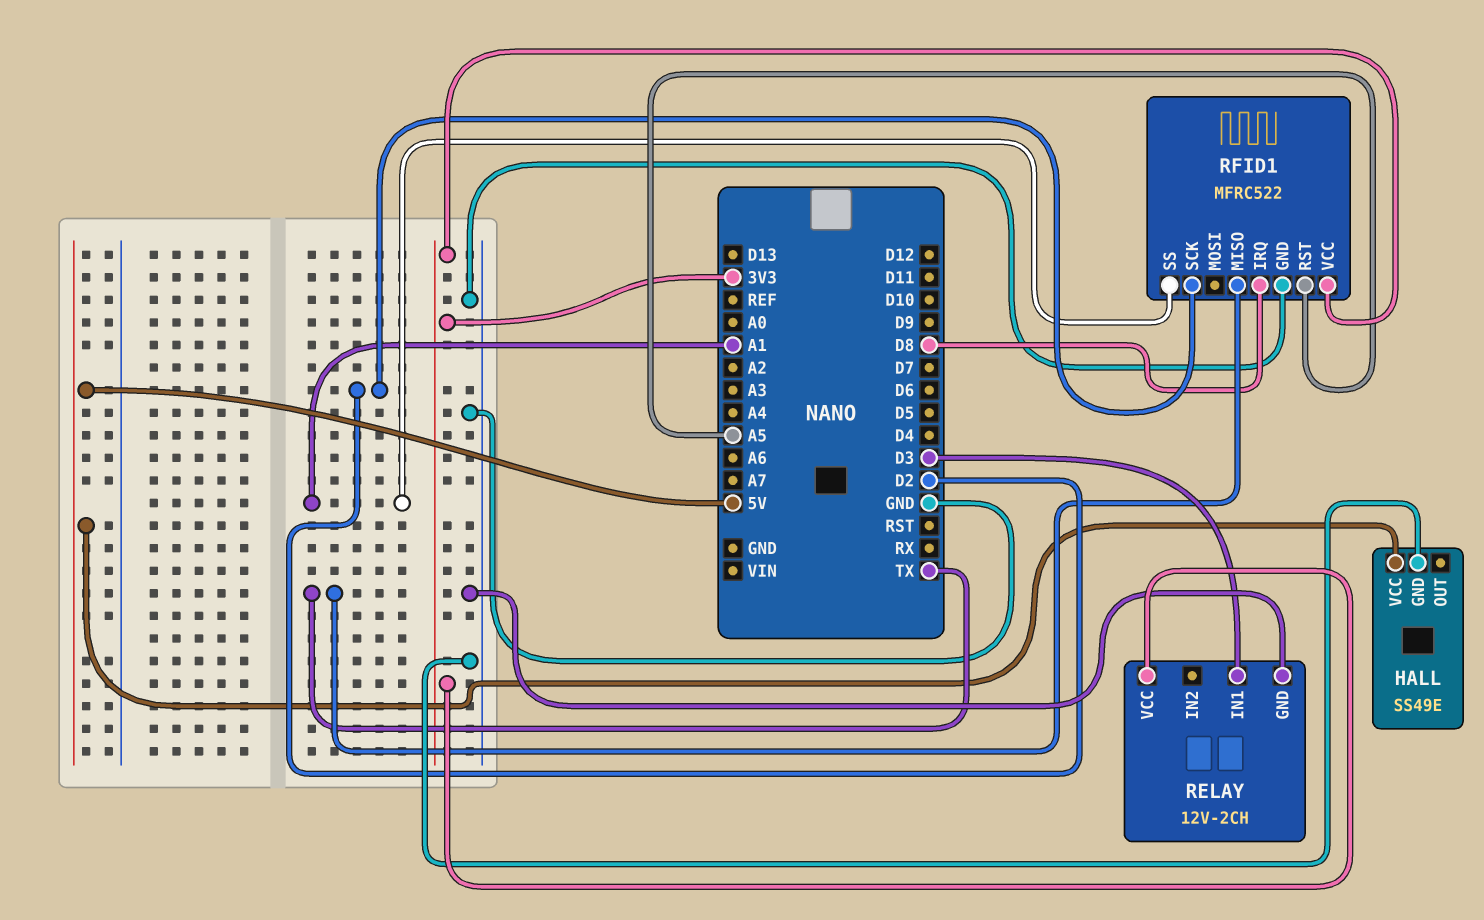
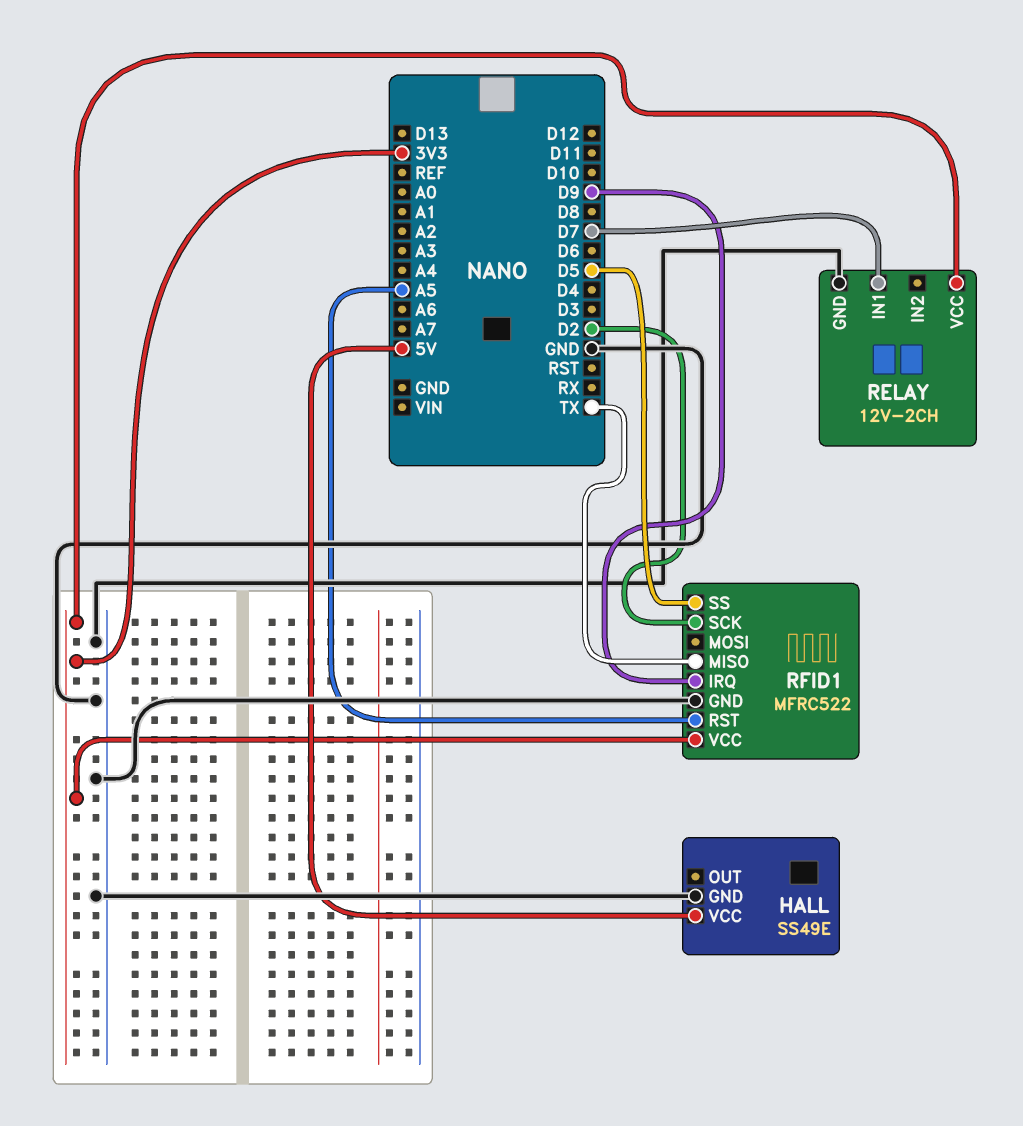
RELAY pin IN1: D3 -> D7
RFID1 pin IRQ: D8 -> D9
RFID1 pin SS: A1 -> D5

